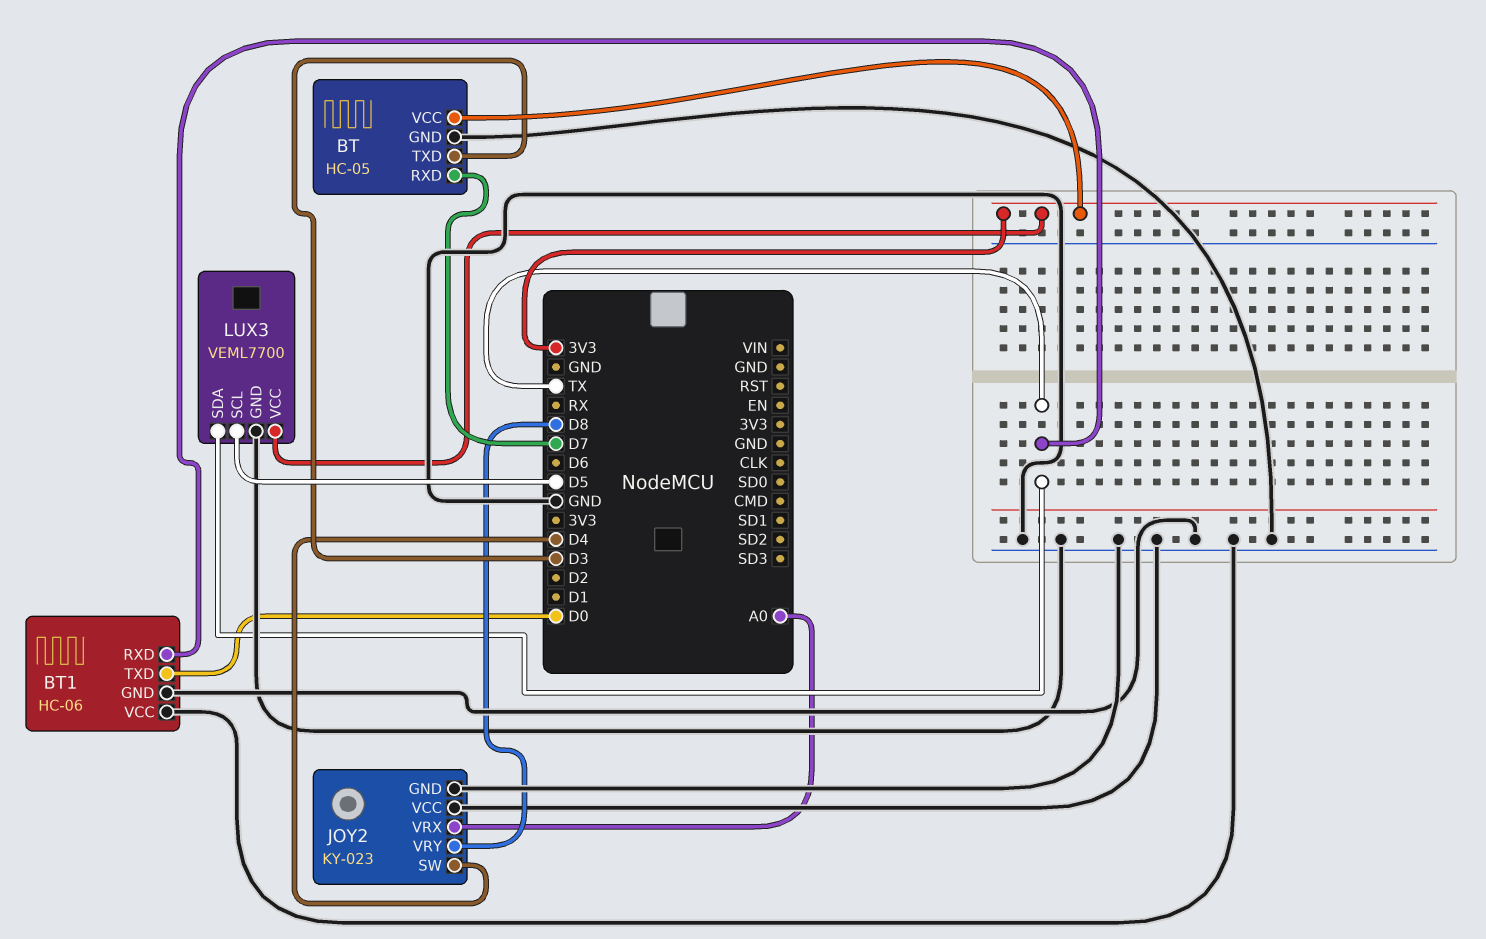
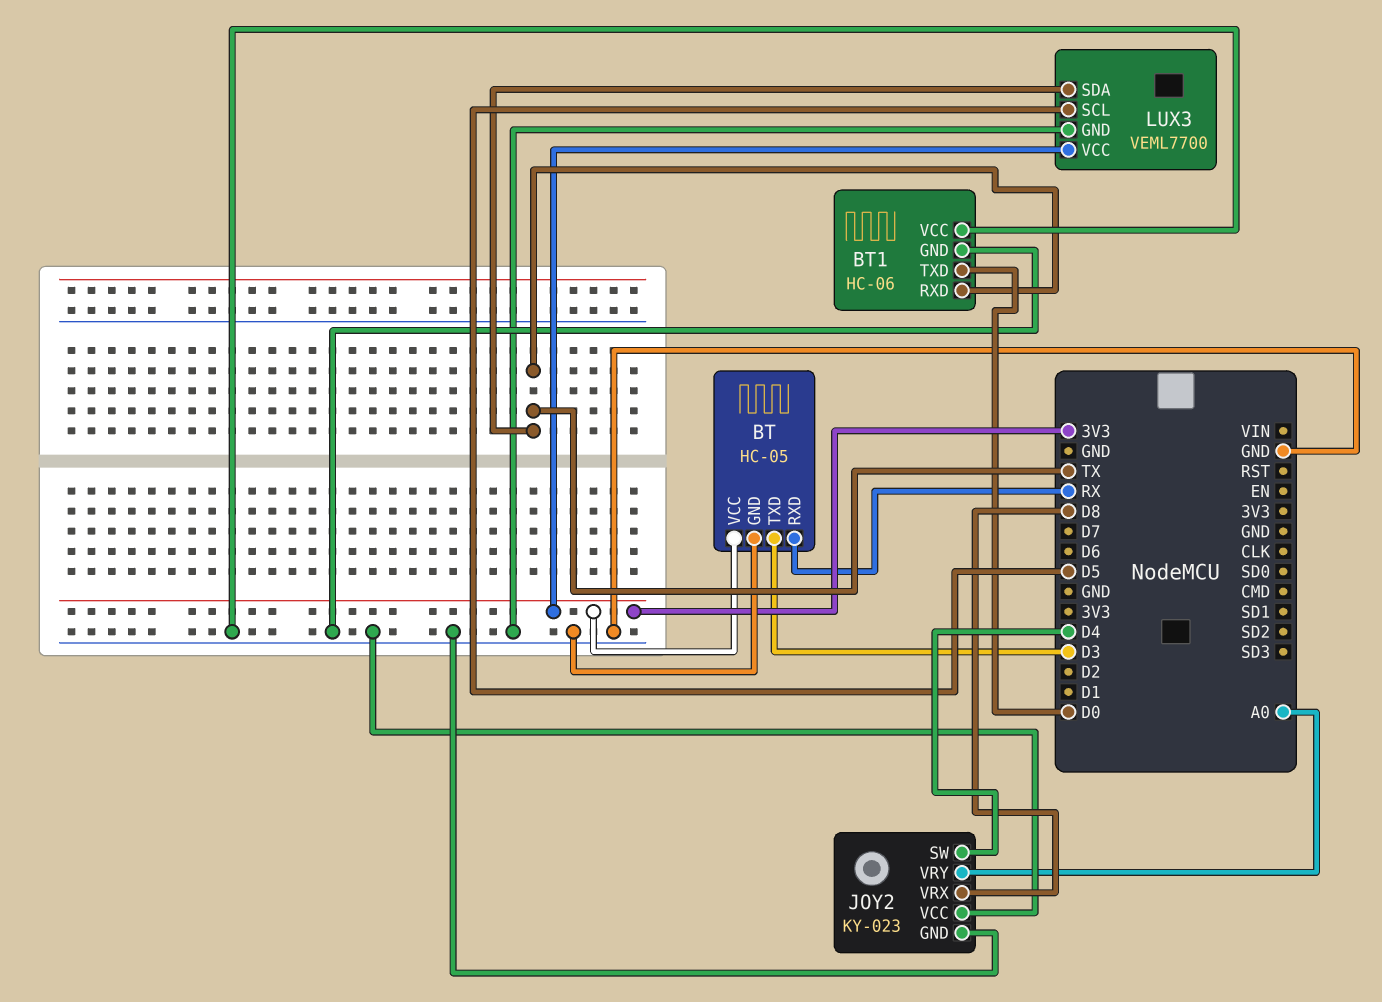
BT pin RXD: D7 -> RX
JOY2 pin VRX: A0 -> D8
JOY2 pin VRY: D8 -> A0

